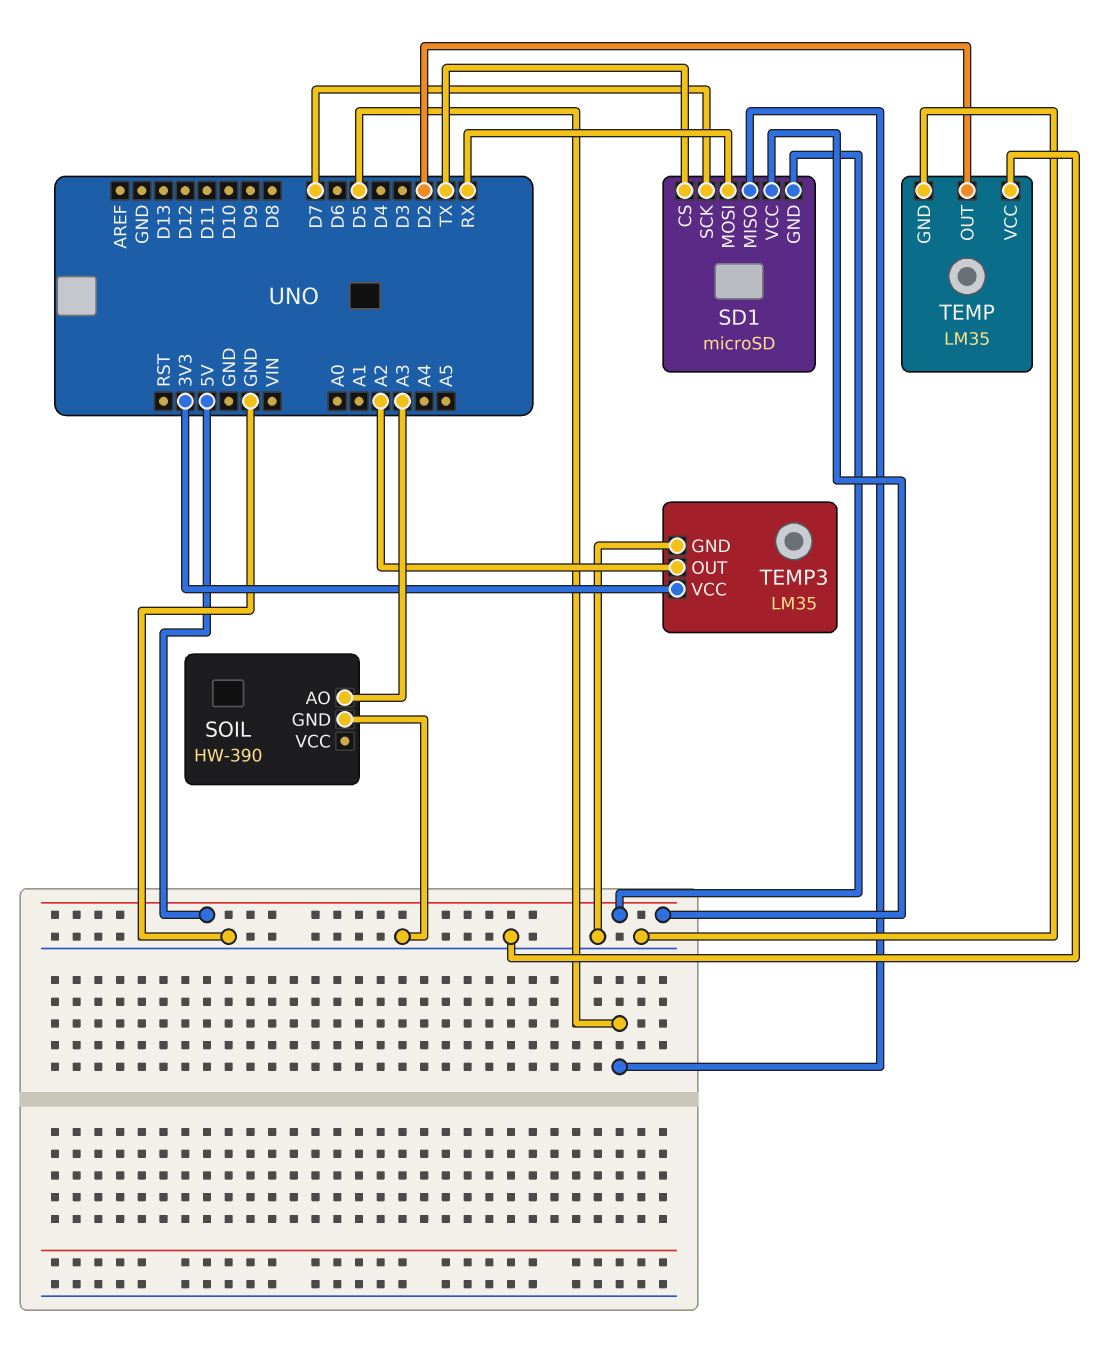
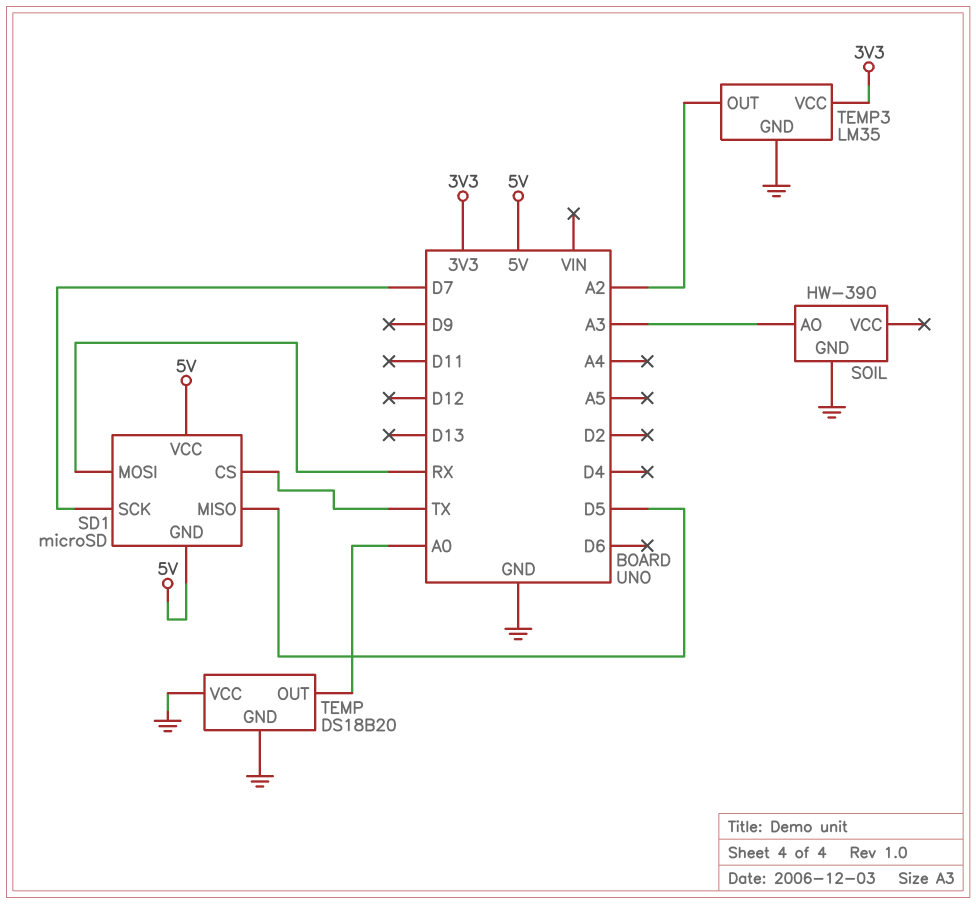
TEMP: LM35 -> DS18B20
TEMP pin OUT: D2 -> A0

